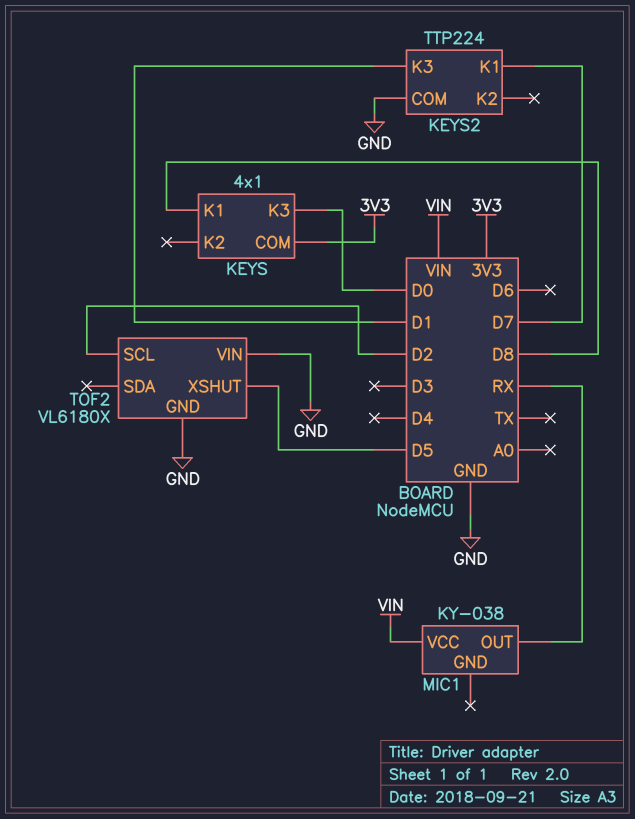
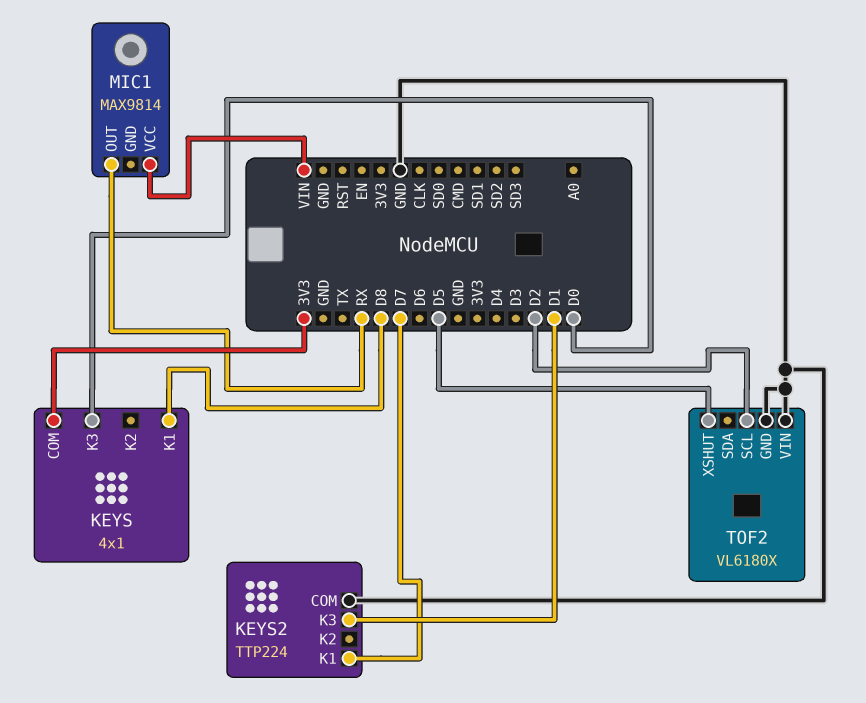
MIC1: KY-038 -> MAX9814

